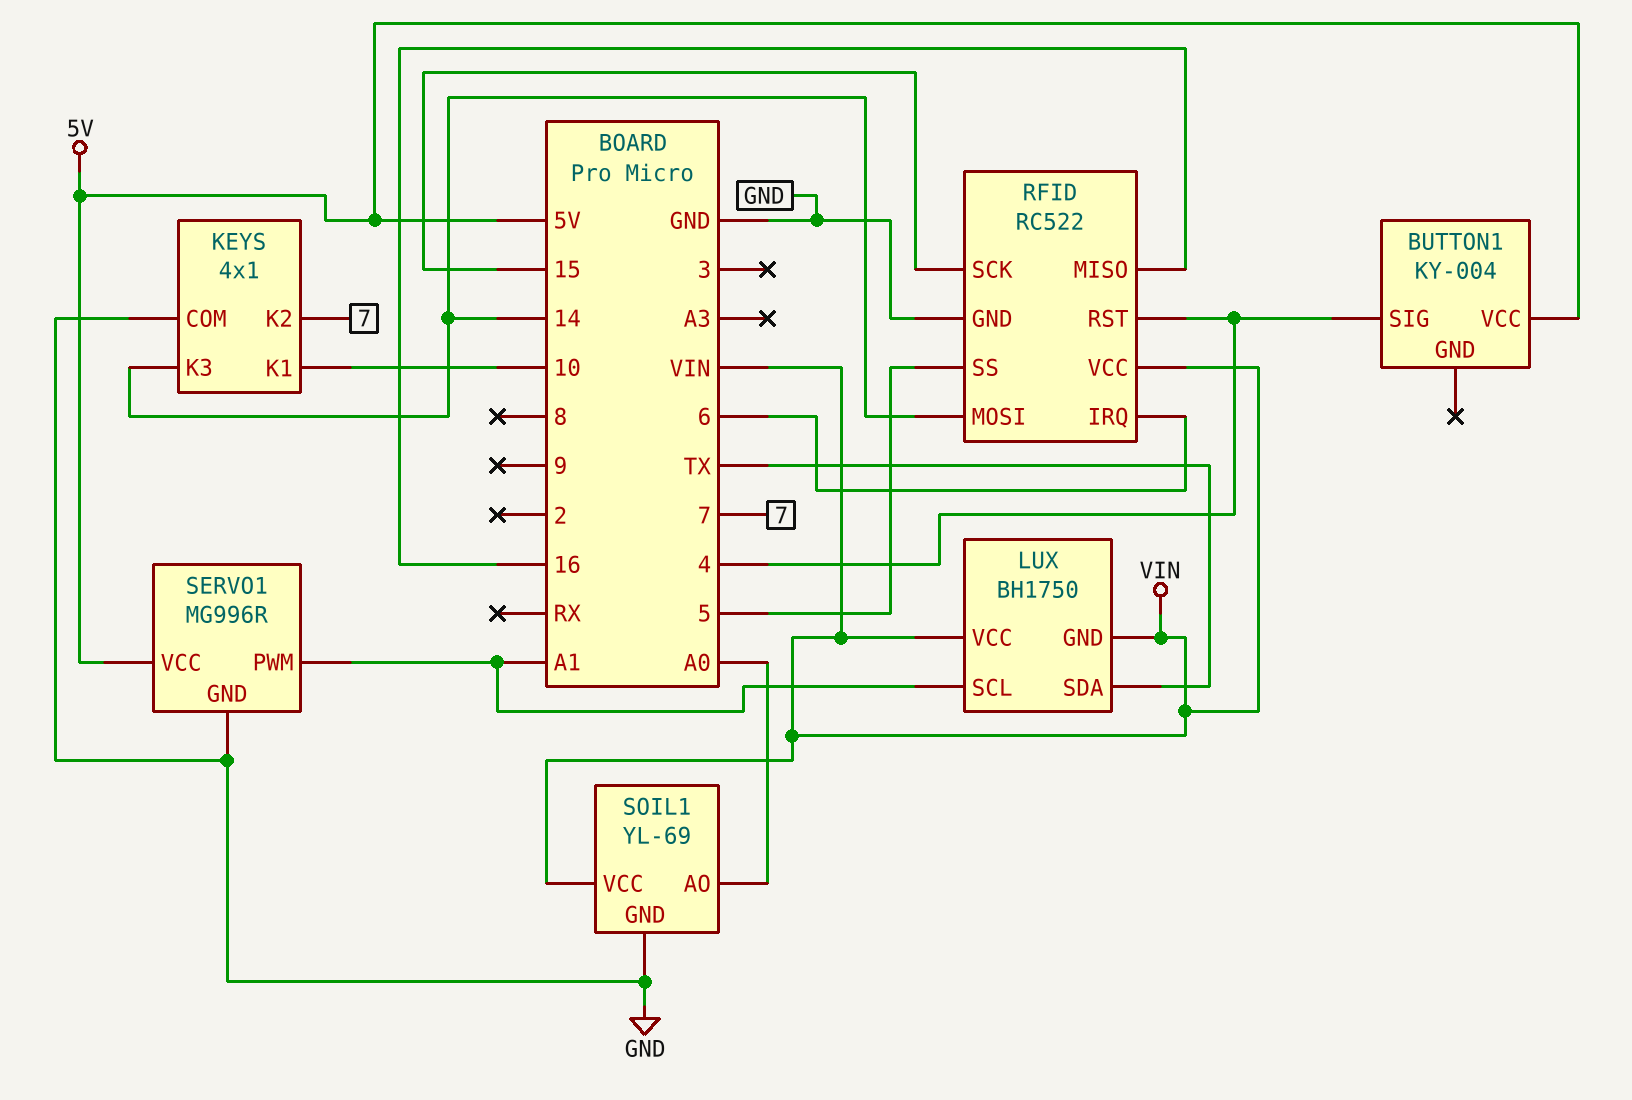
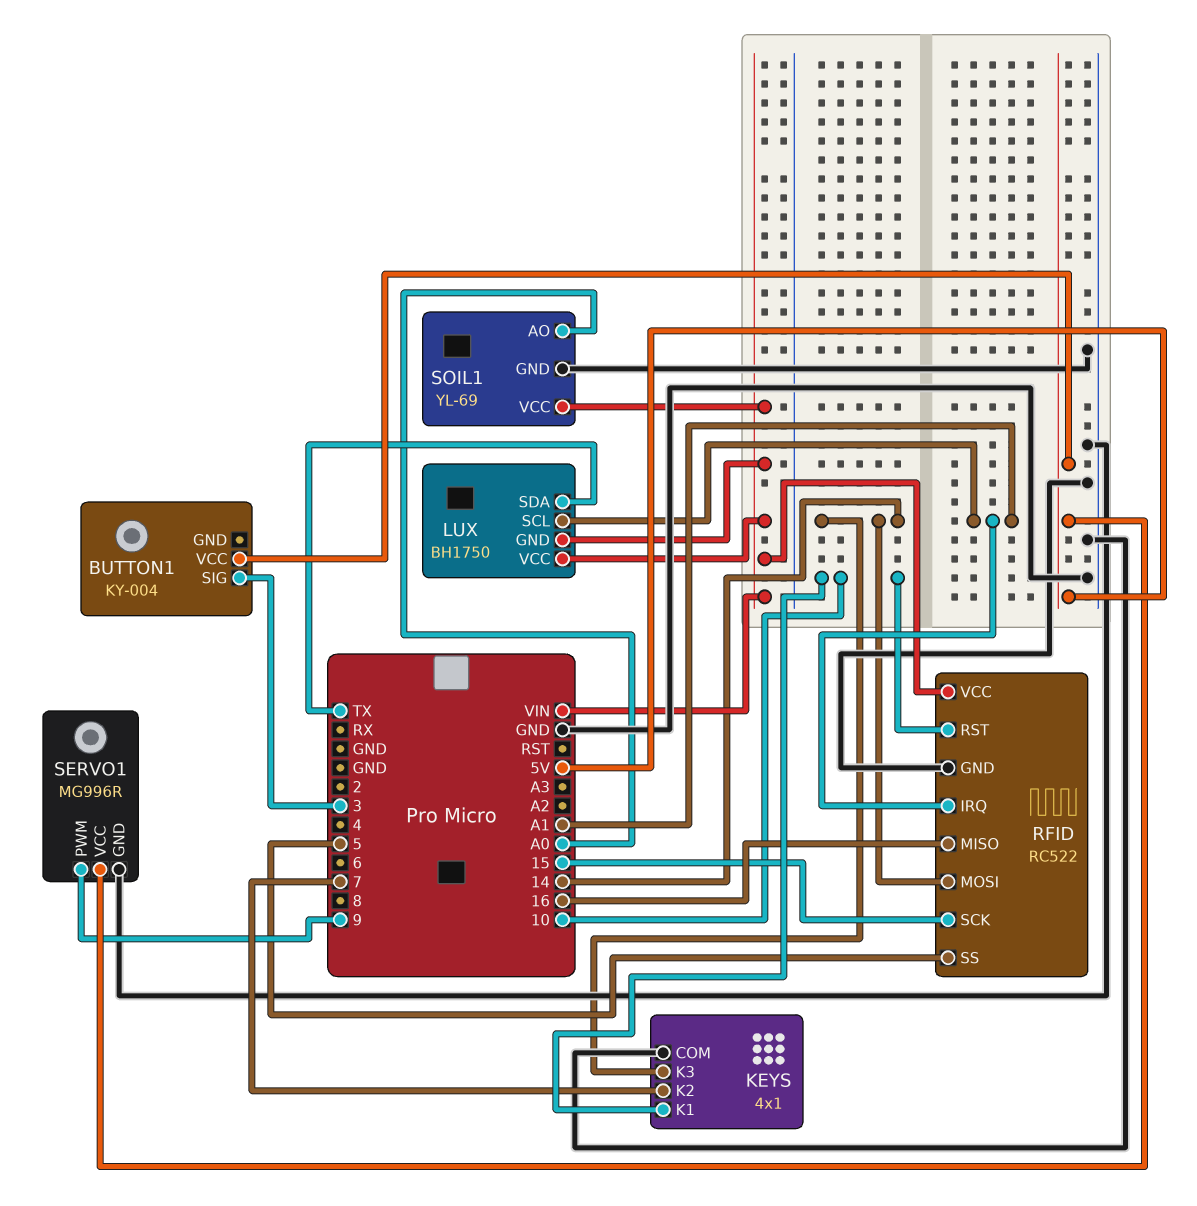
BUTTON1 pin SIG: 4 -> 3
RFID pin IRQ: 6 -> A1
RFID pin RST: 4 -> 10
SERVO1 pin PWM: A1 -> 9

